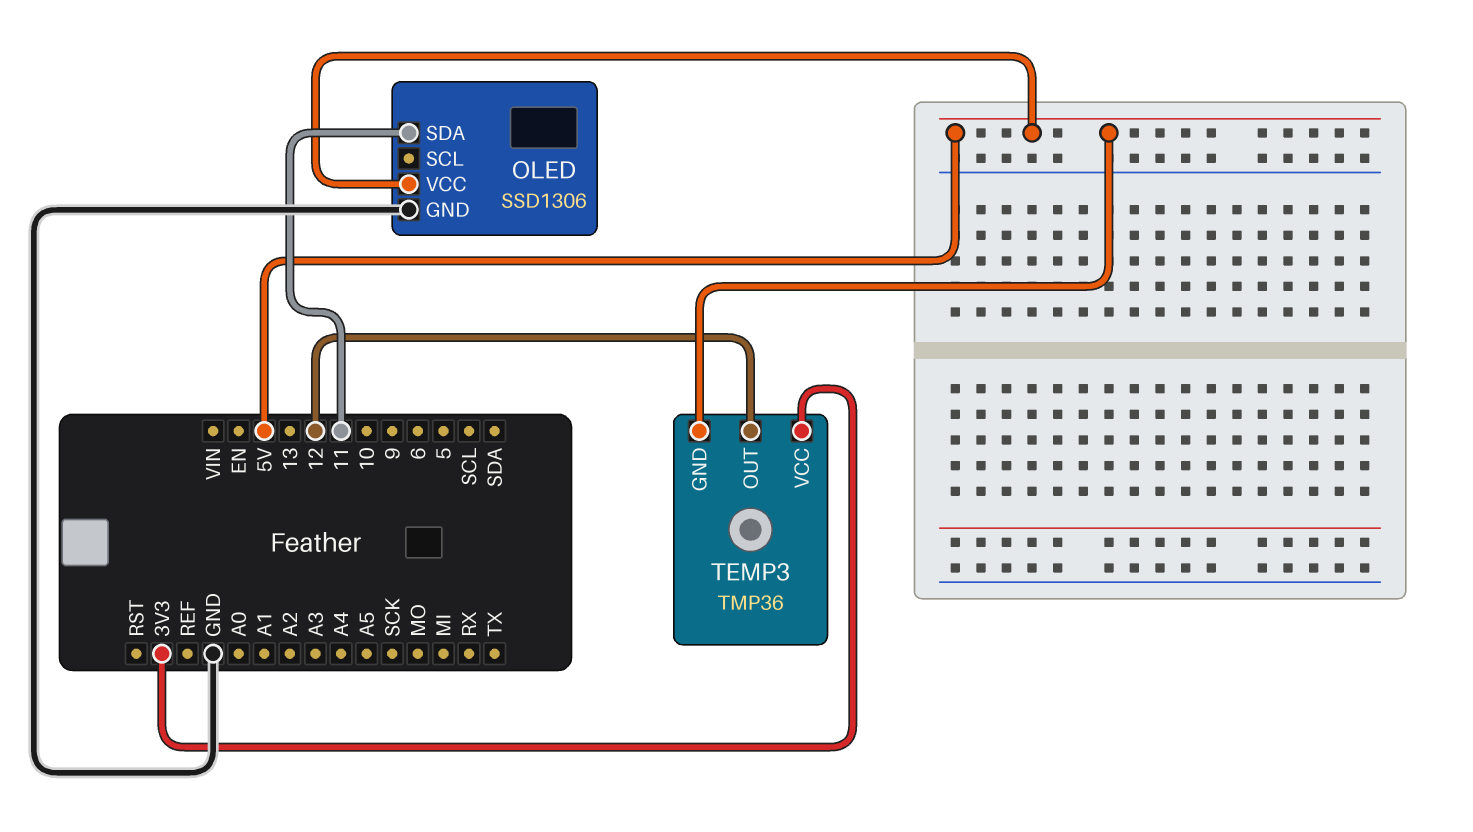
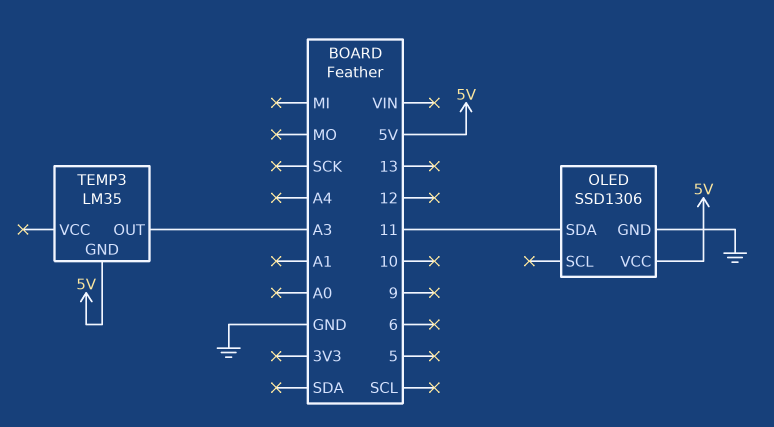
TEMP3: TMP36 -> LM35
TEMP3 pin OUT: 12 -> A3
TEMP3 pin VCC: 3V3 -> none

